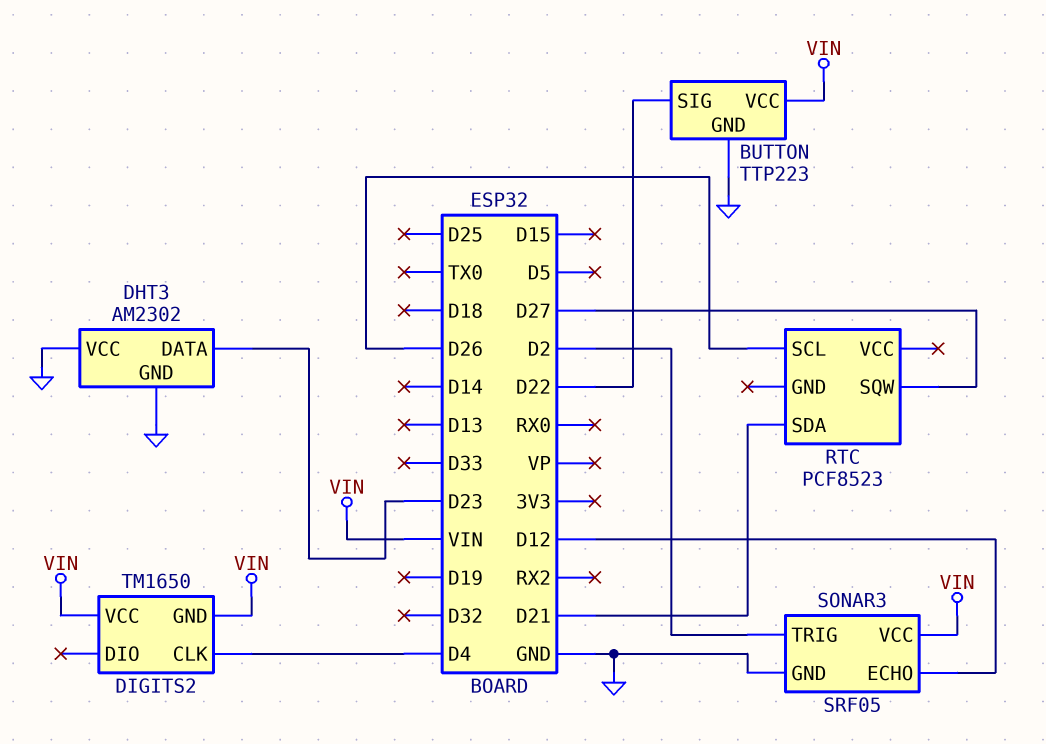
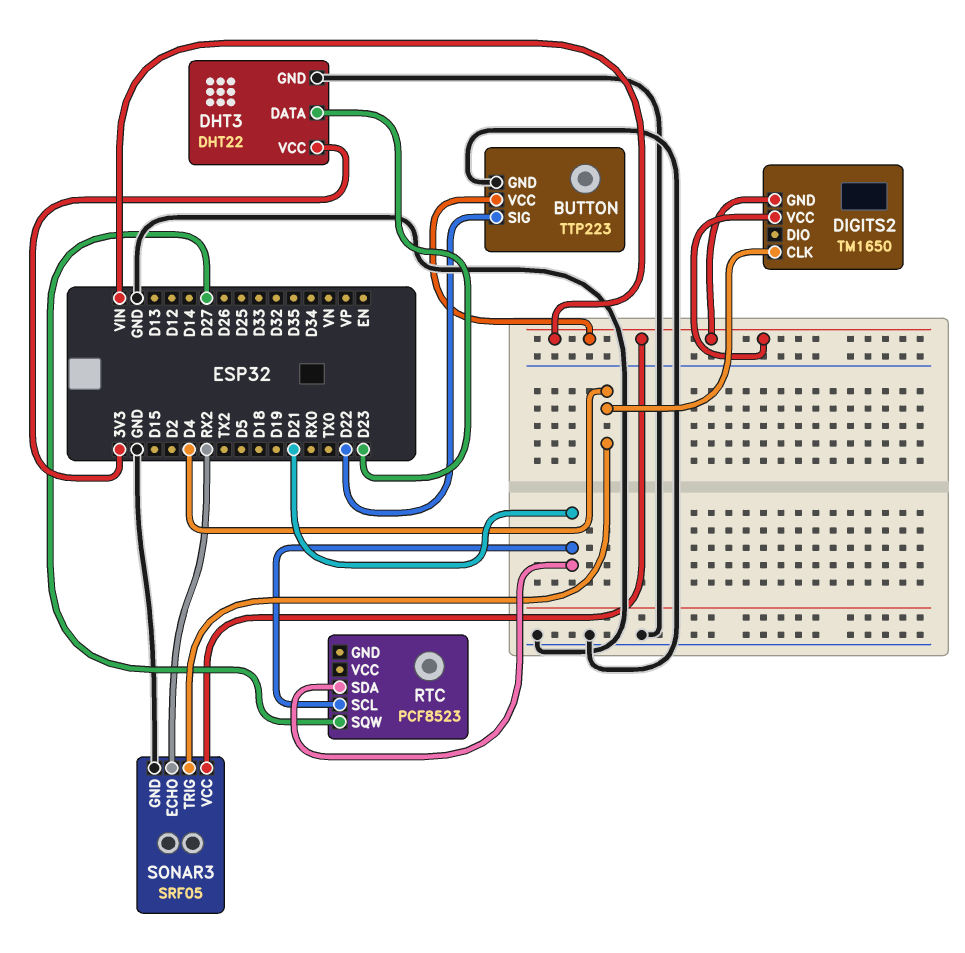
DHT3: AM2302 -> DHT22
DHT3 pin VCC: GND -> 3V3
RTC pin SCL: D26 -> D21
SONAR3 pin ECHO: D12 -> RX2
SONAR3 pin TRIG: D2 -> D4

